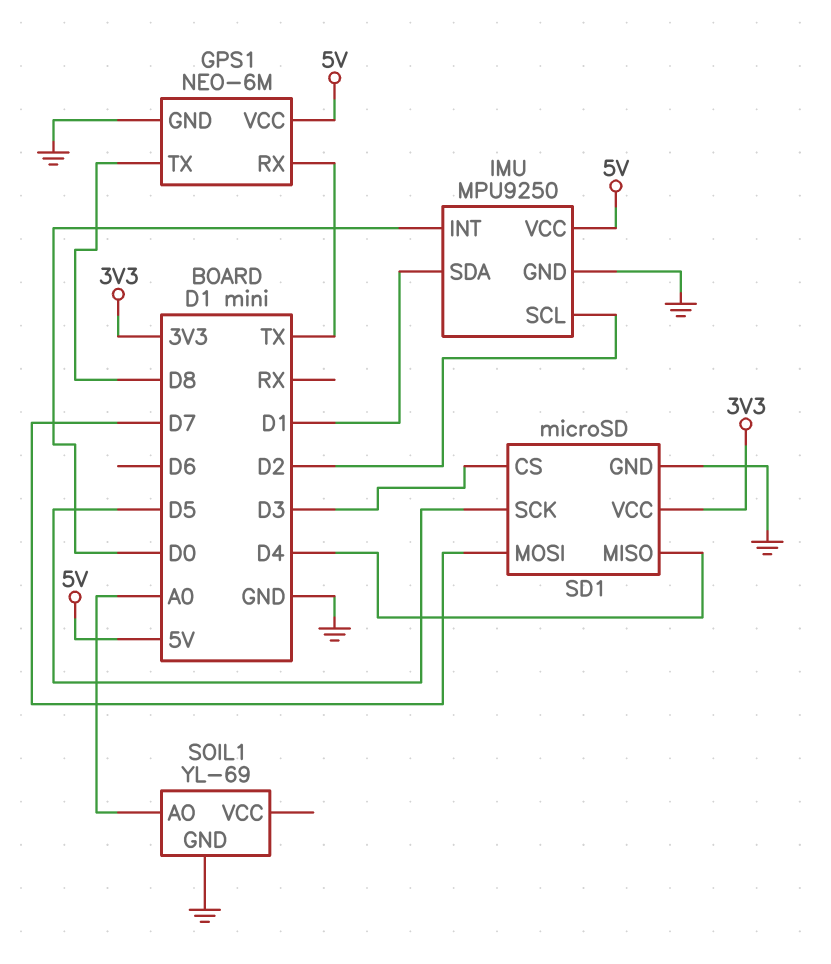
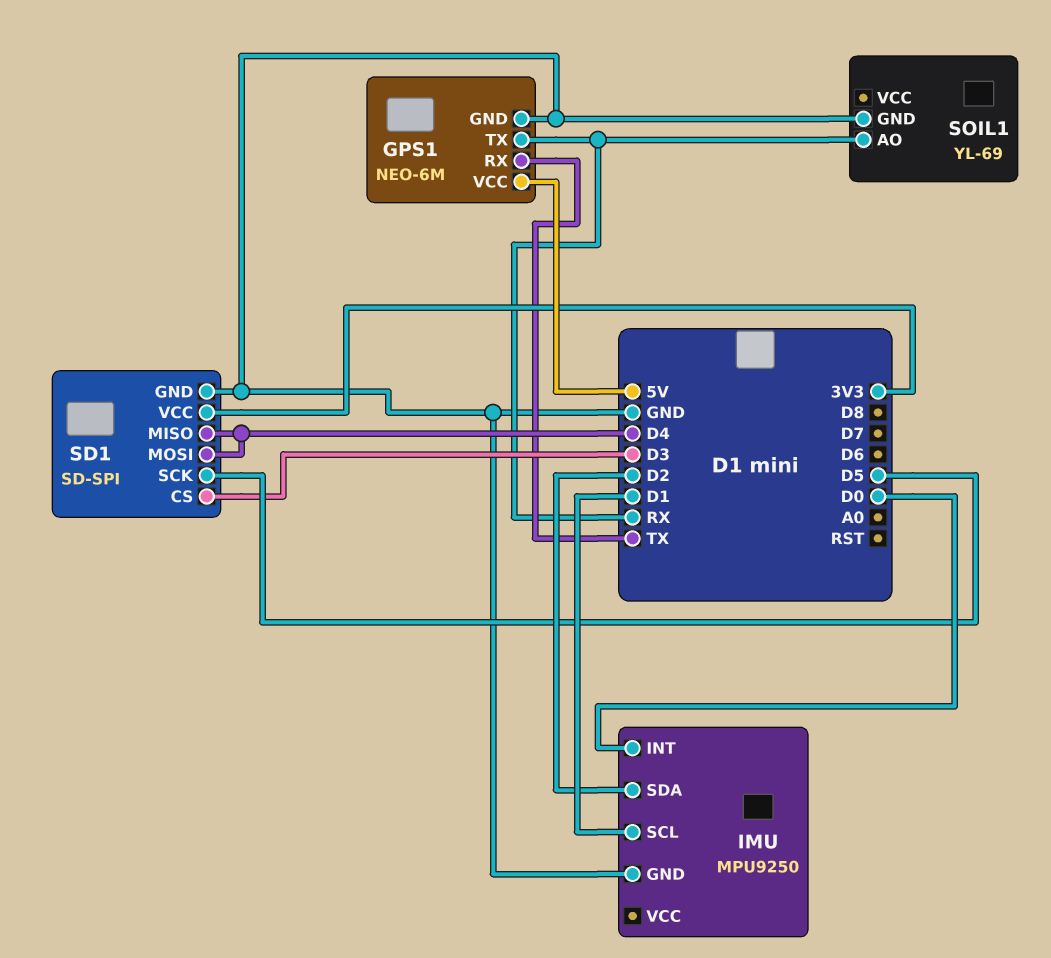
GPS1 pin TX: D8 -> RX
IMU pin SCL: D2 -> D1
IMU pin SDA: D1 -> D2
IMU pin VCC: 5V -> none
SD1: microSD -> SD-SPI
SD1 pin MOSI: D7 -> D4
SOIL1 pin AO: A0 -> RX

